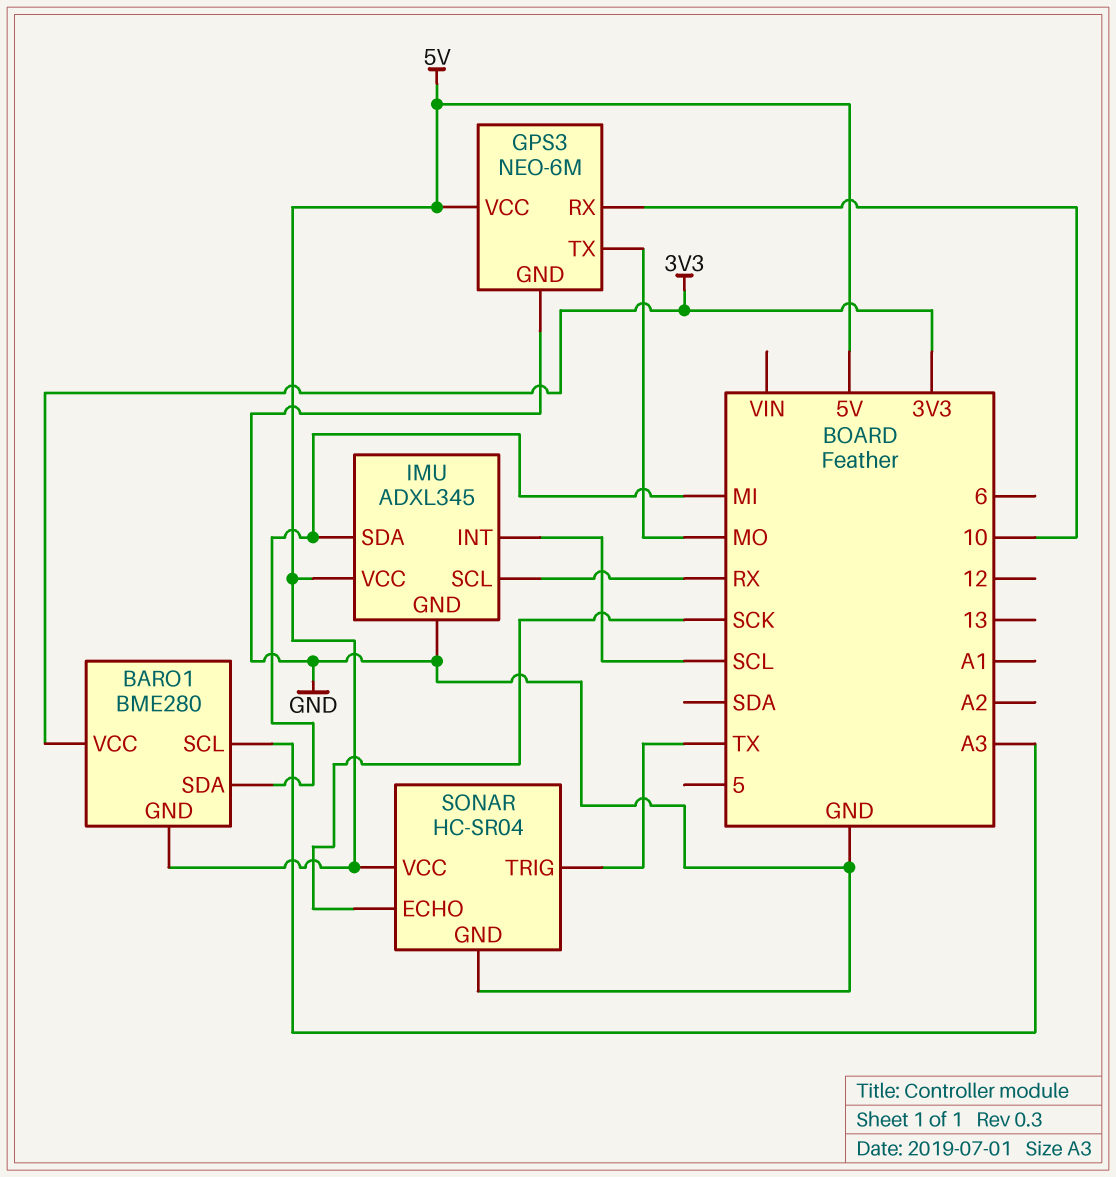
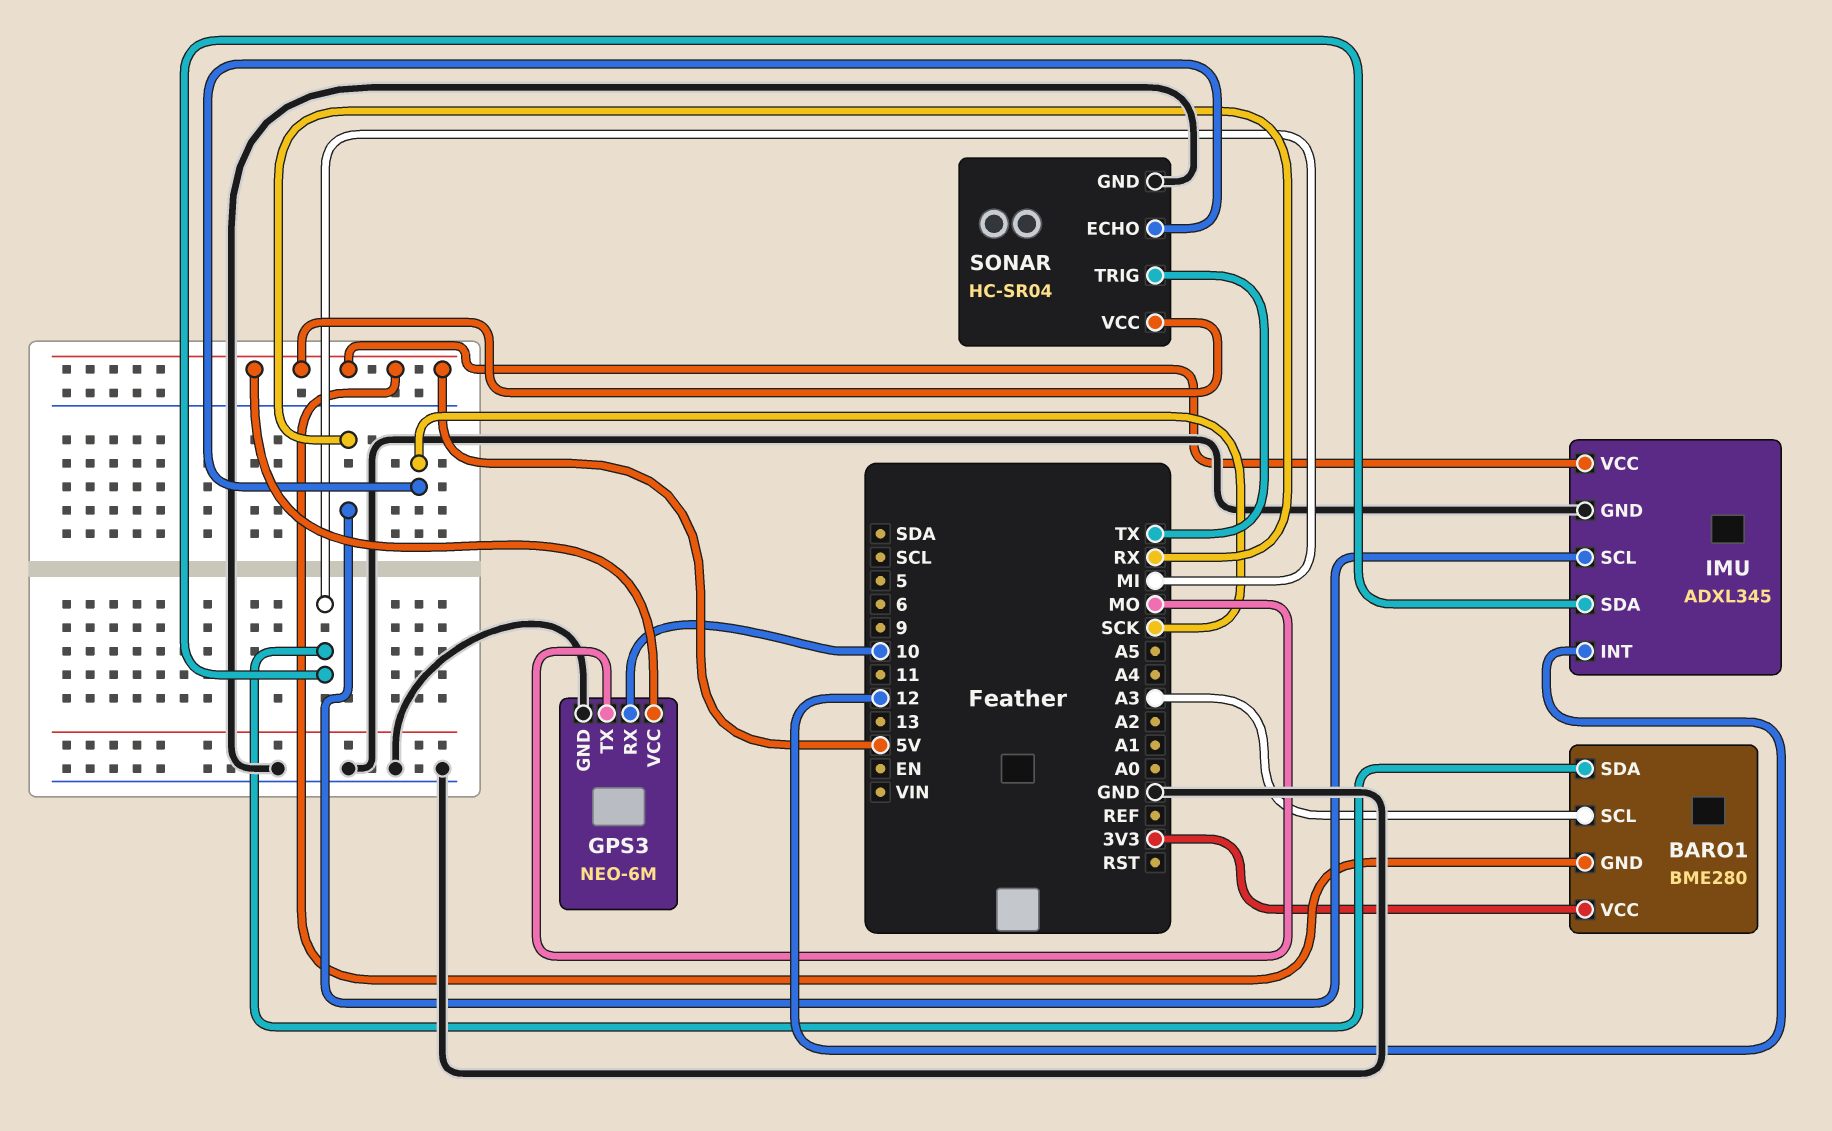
IMU pin INT: SCL -> 12

